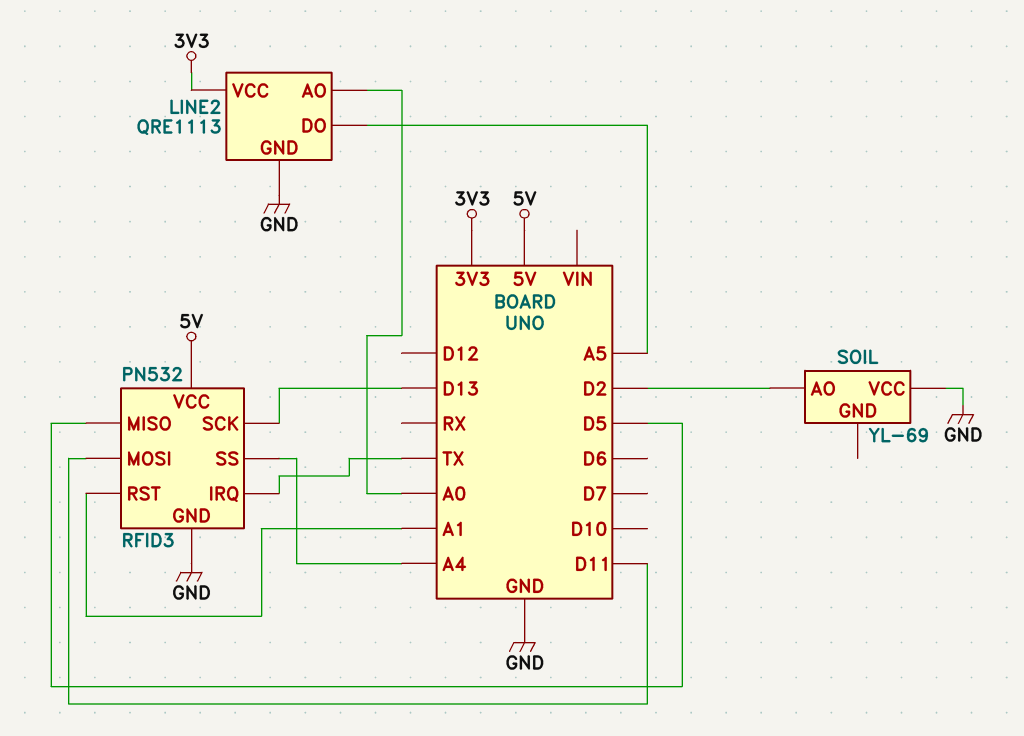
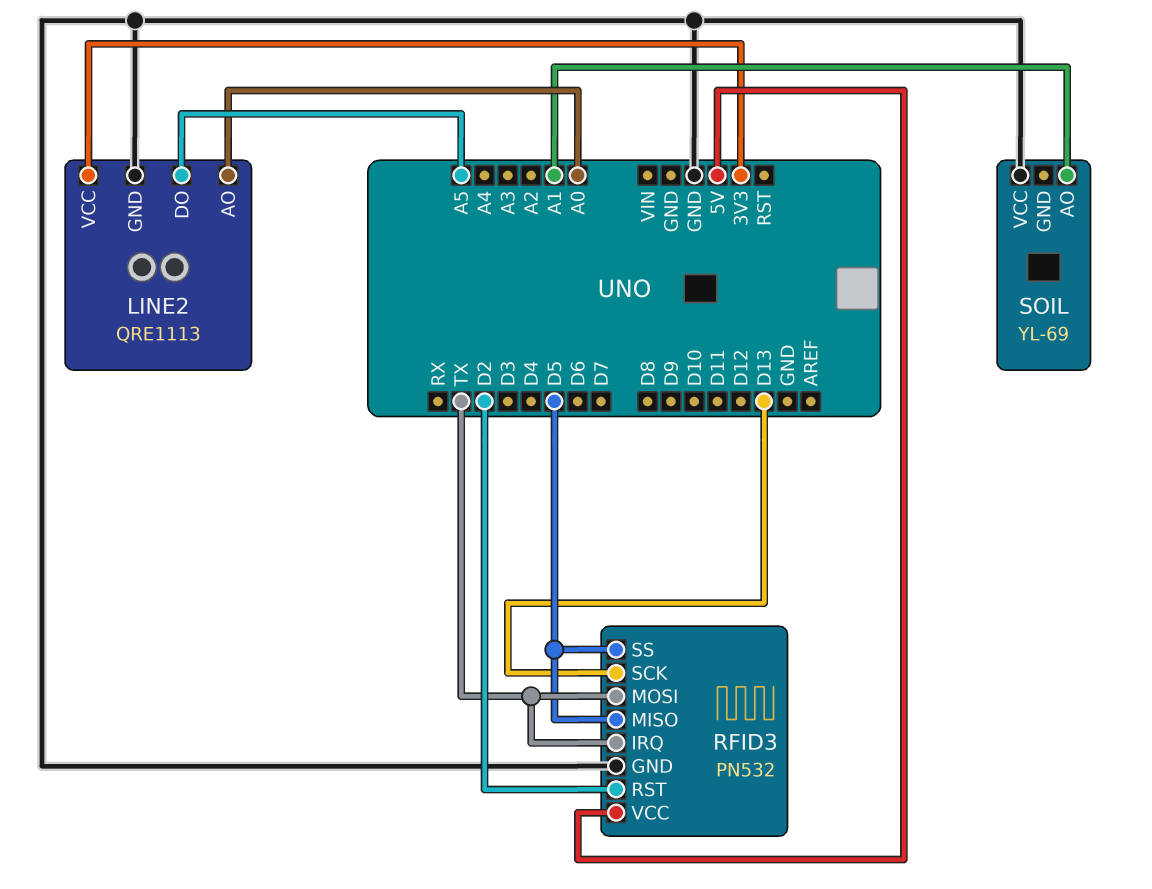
RFID3 pin MOSI: D11 -> TX
RFID3 pin RST: A1 -> D2
RFID3 pin SS: A4 -> D5
SOIL pin AO: D2 -> A1

